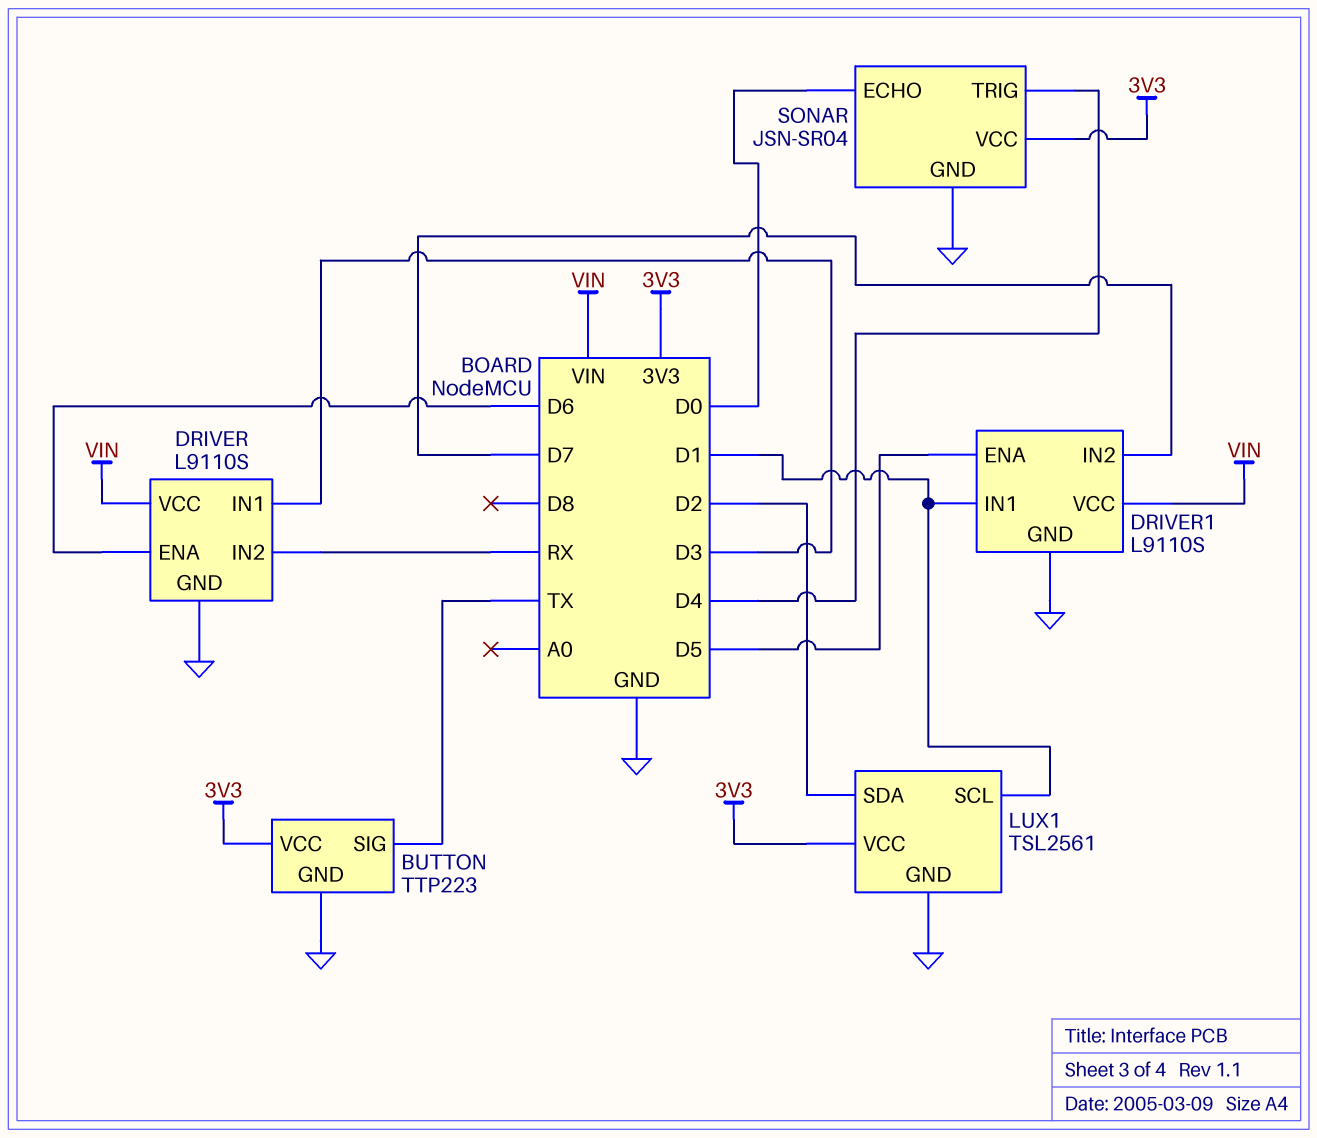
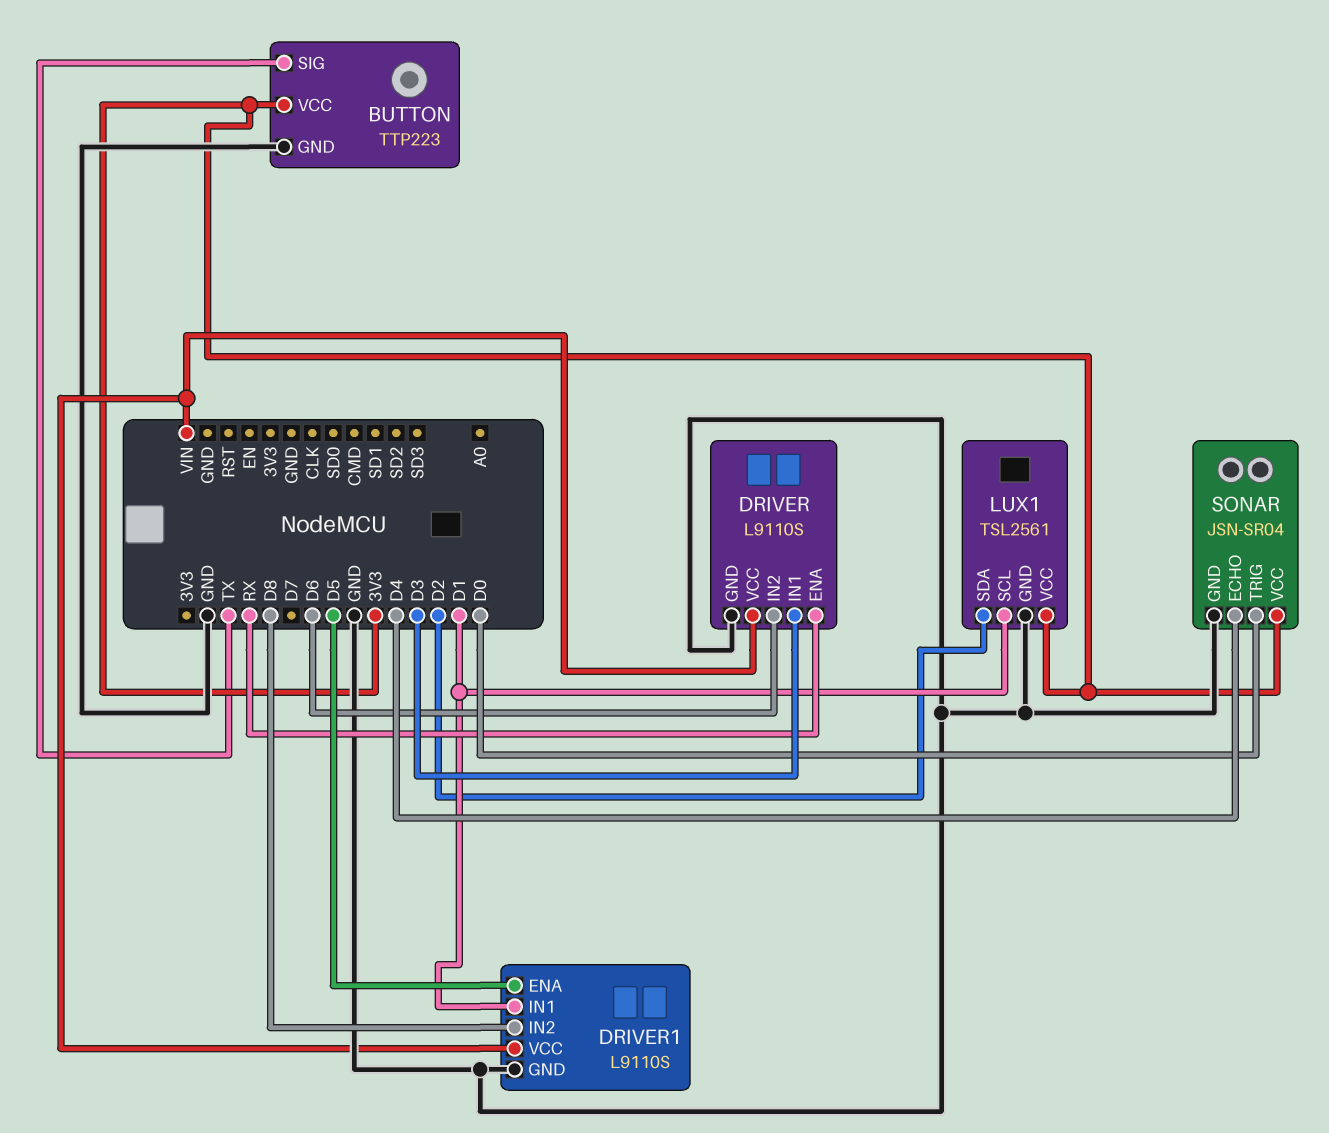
DRIVER pin ENA: D6 -> RX
DRIVER pin IN2: RX -> D6
DRIVER1 pin IN2: D7 -> D8
SONAR pin ECHO: D0 -> D4
SONAR pin TRIG: D4 -> D0

